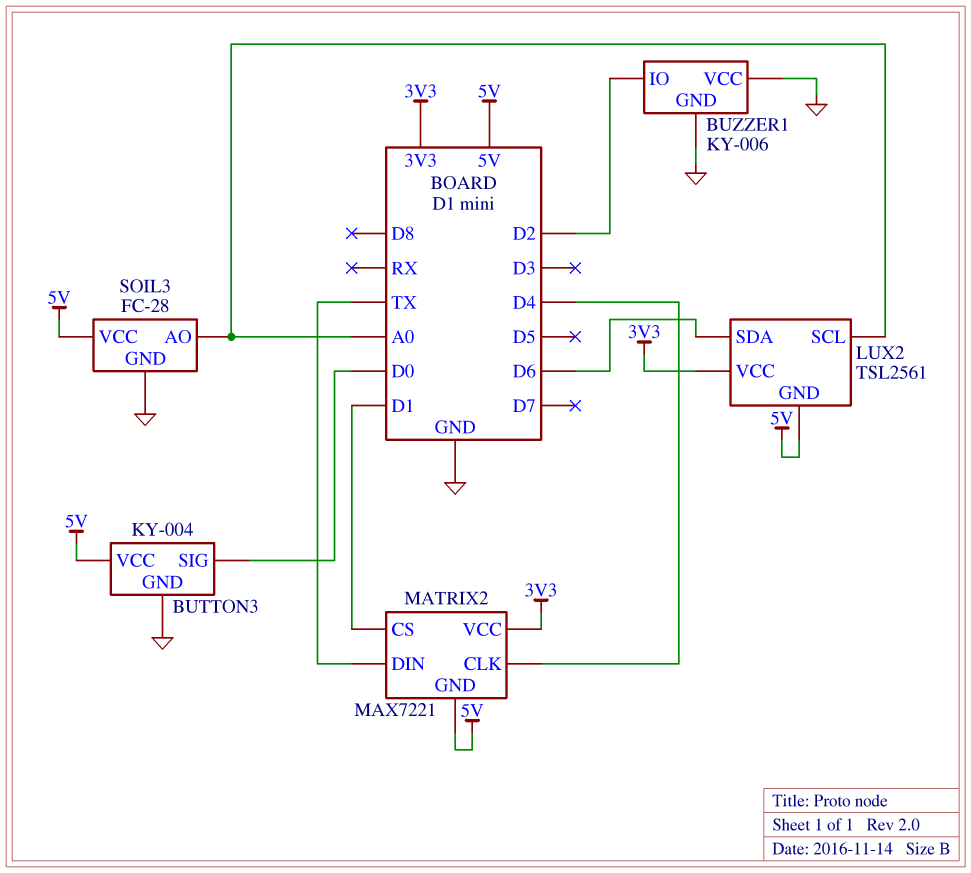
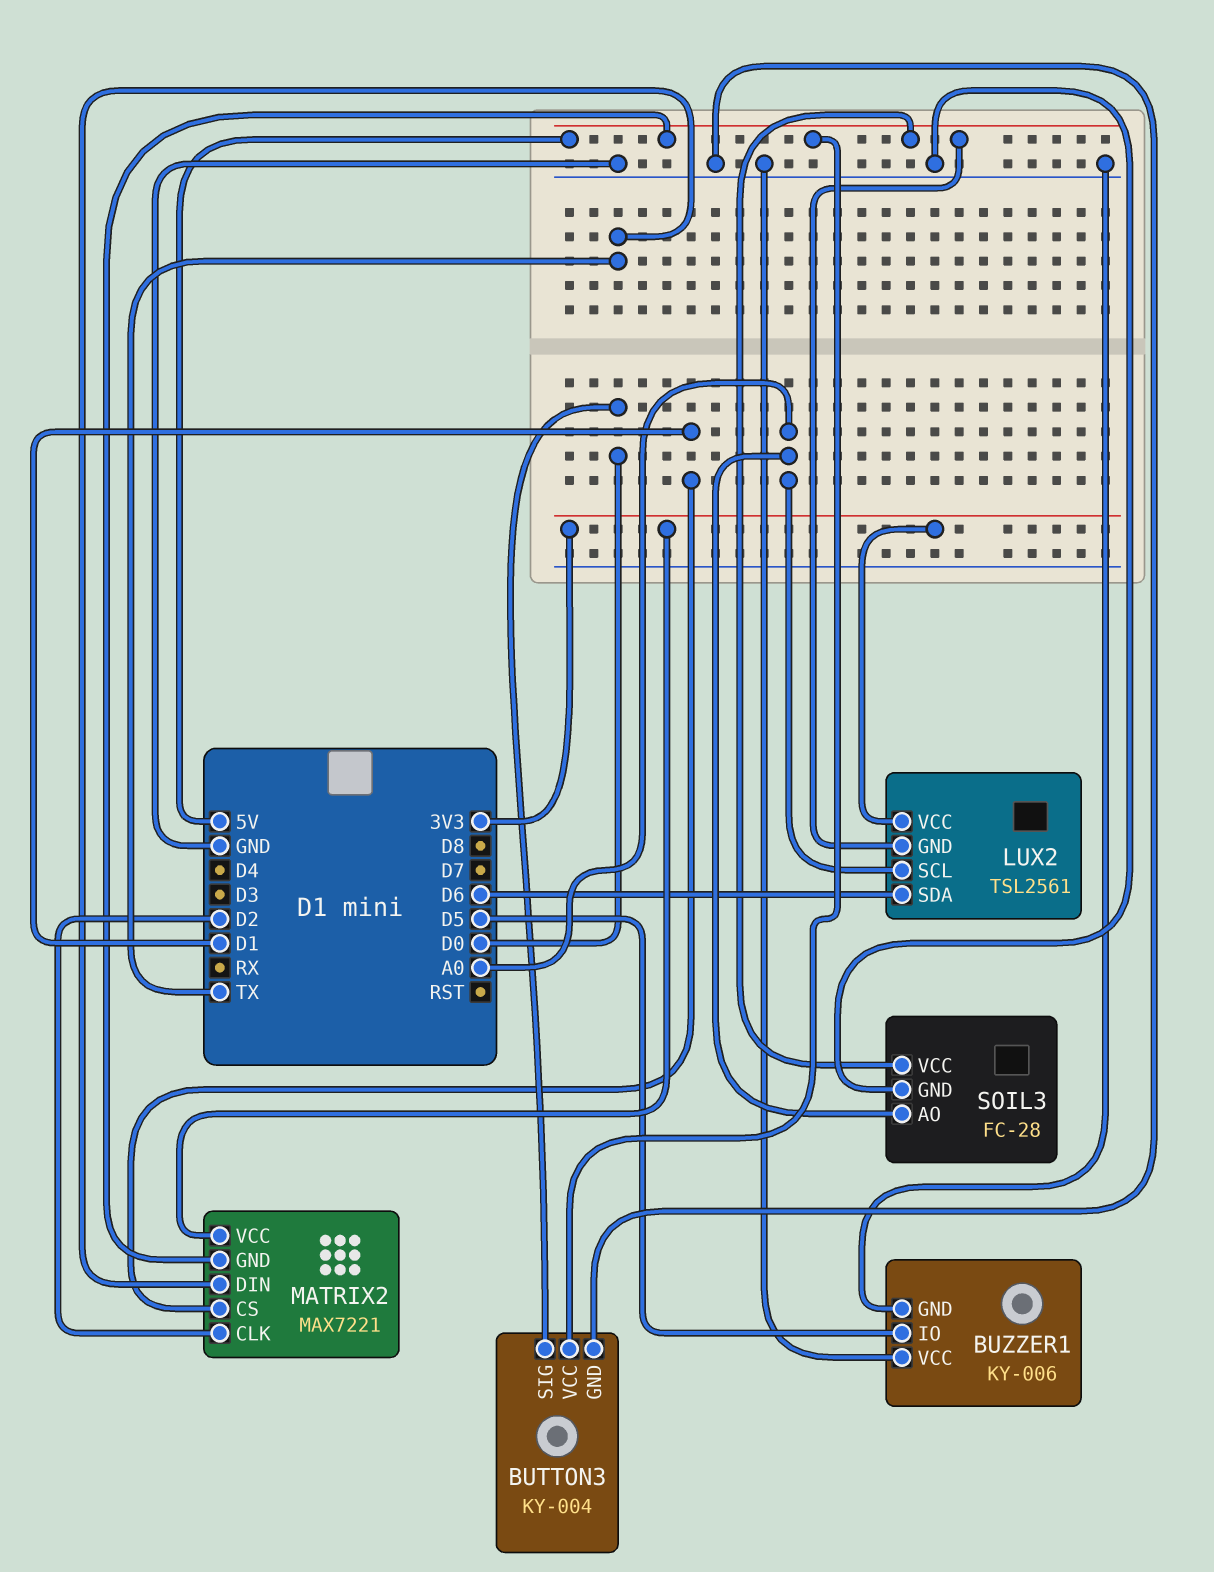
BUZZER1 pin IO: D2 -> D5
MATRIX2 pin CLK: D4 -> D2

